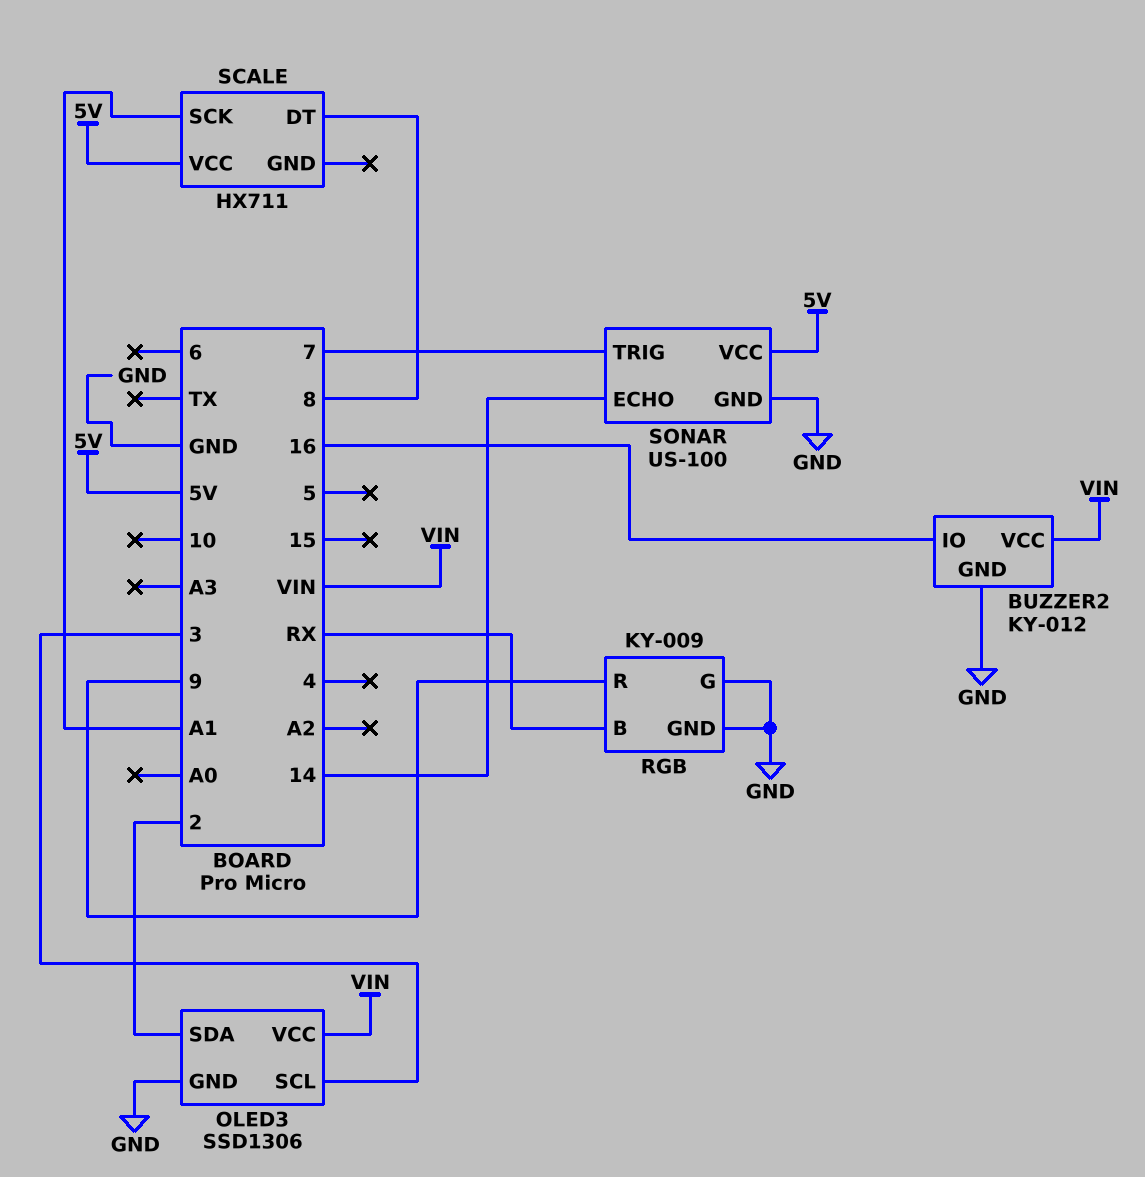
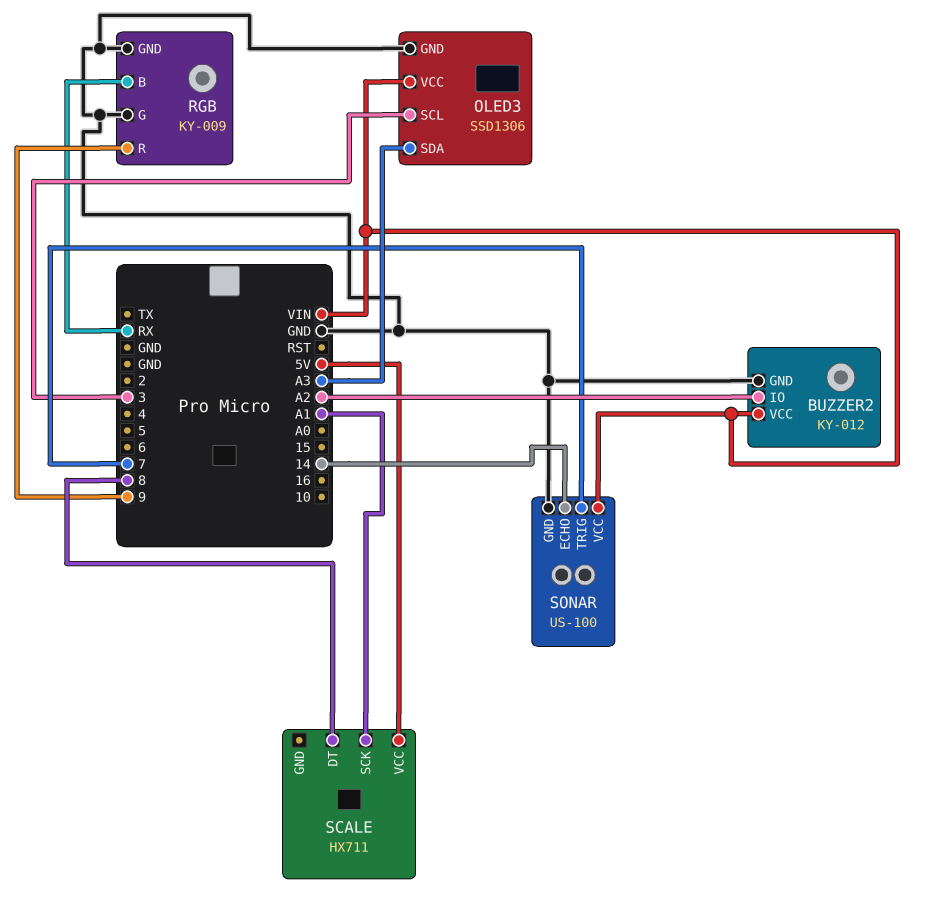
BUZZER2 pin IO: 16 -> A2
OLED3 pin SDA: 2 -> A3
SONAR pin VCC: 5V -> VIN

